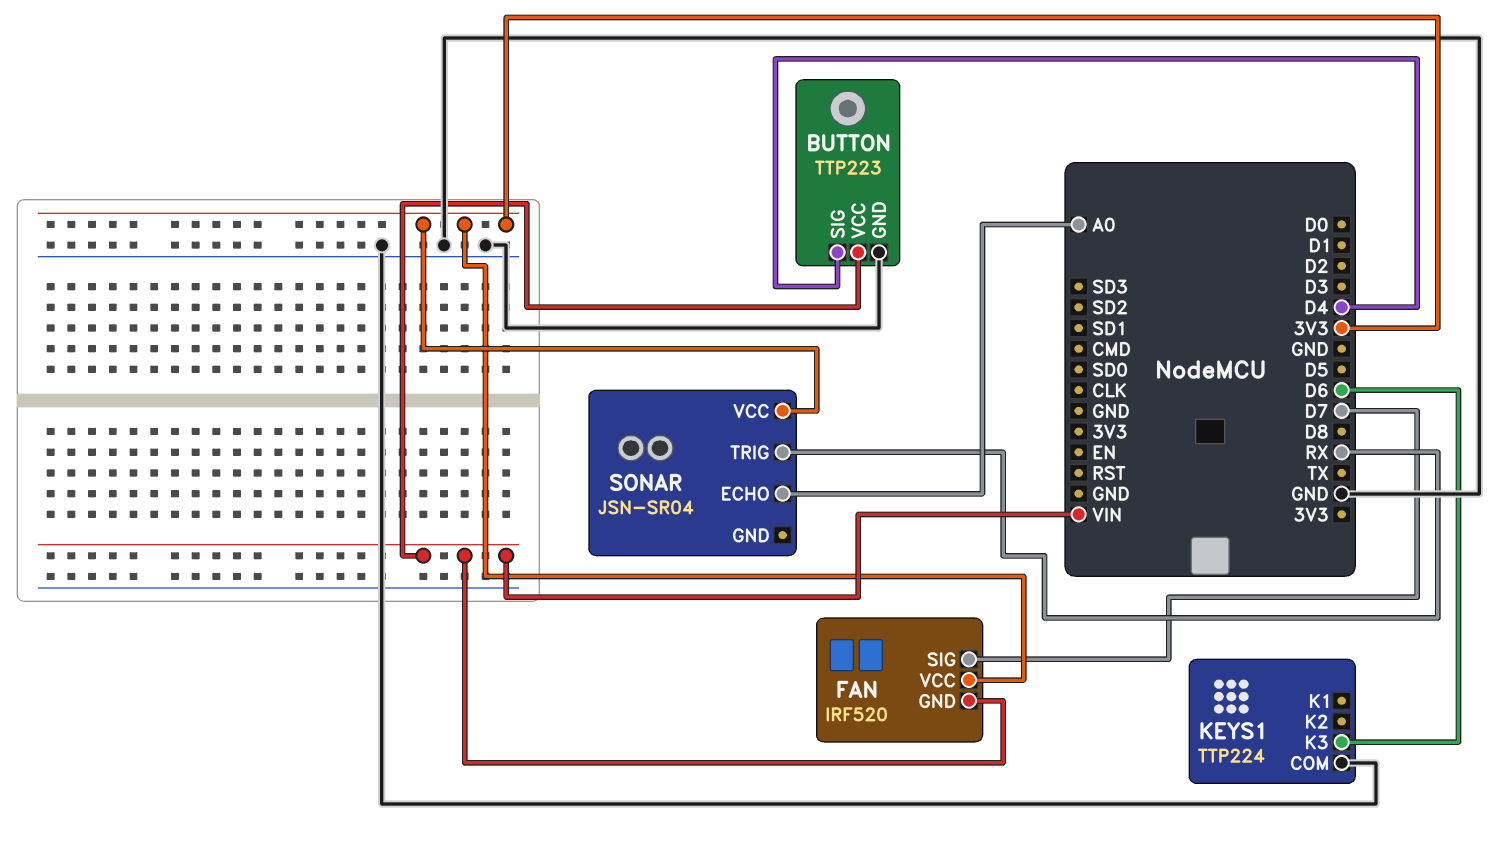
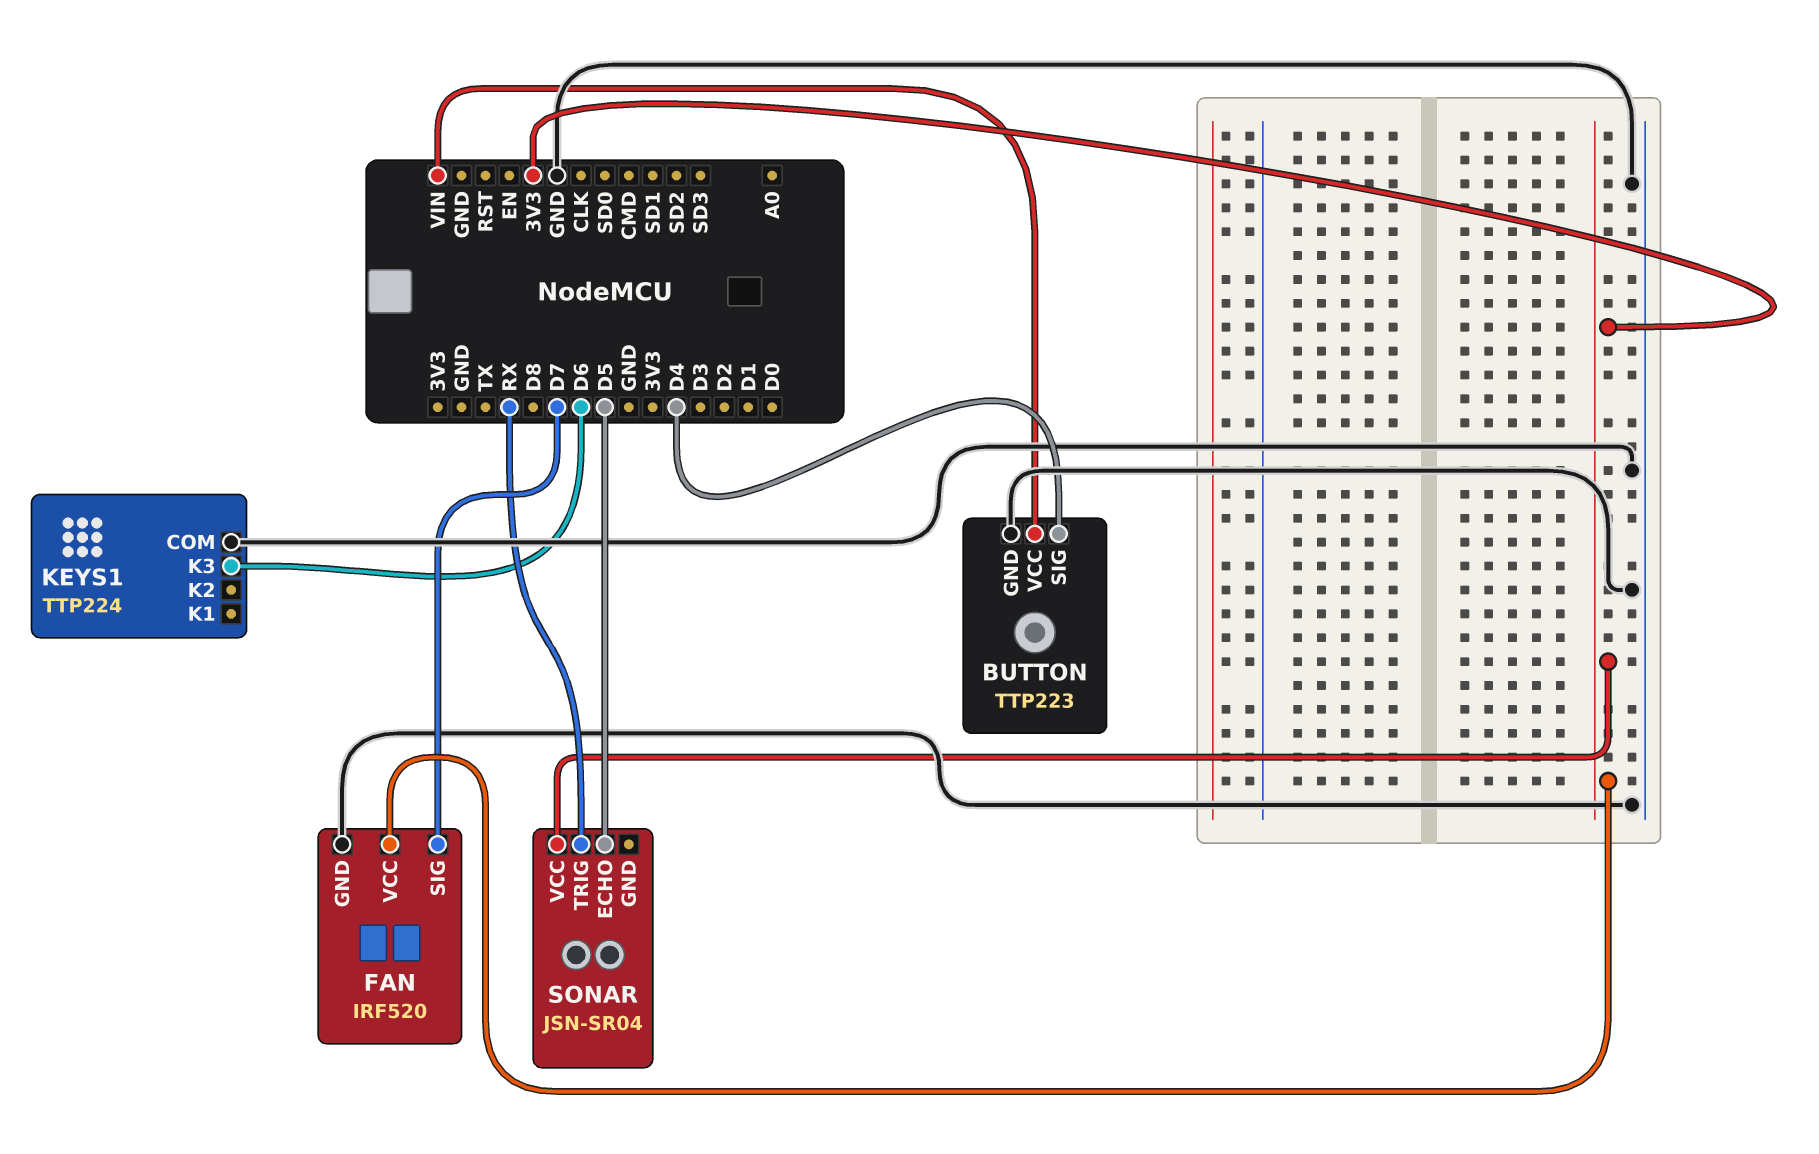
FAN pin GND: VIN -> GND
SONAR pin ECHO: A0 -> D5

